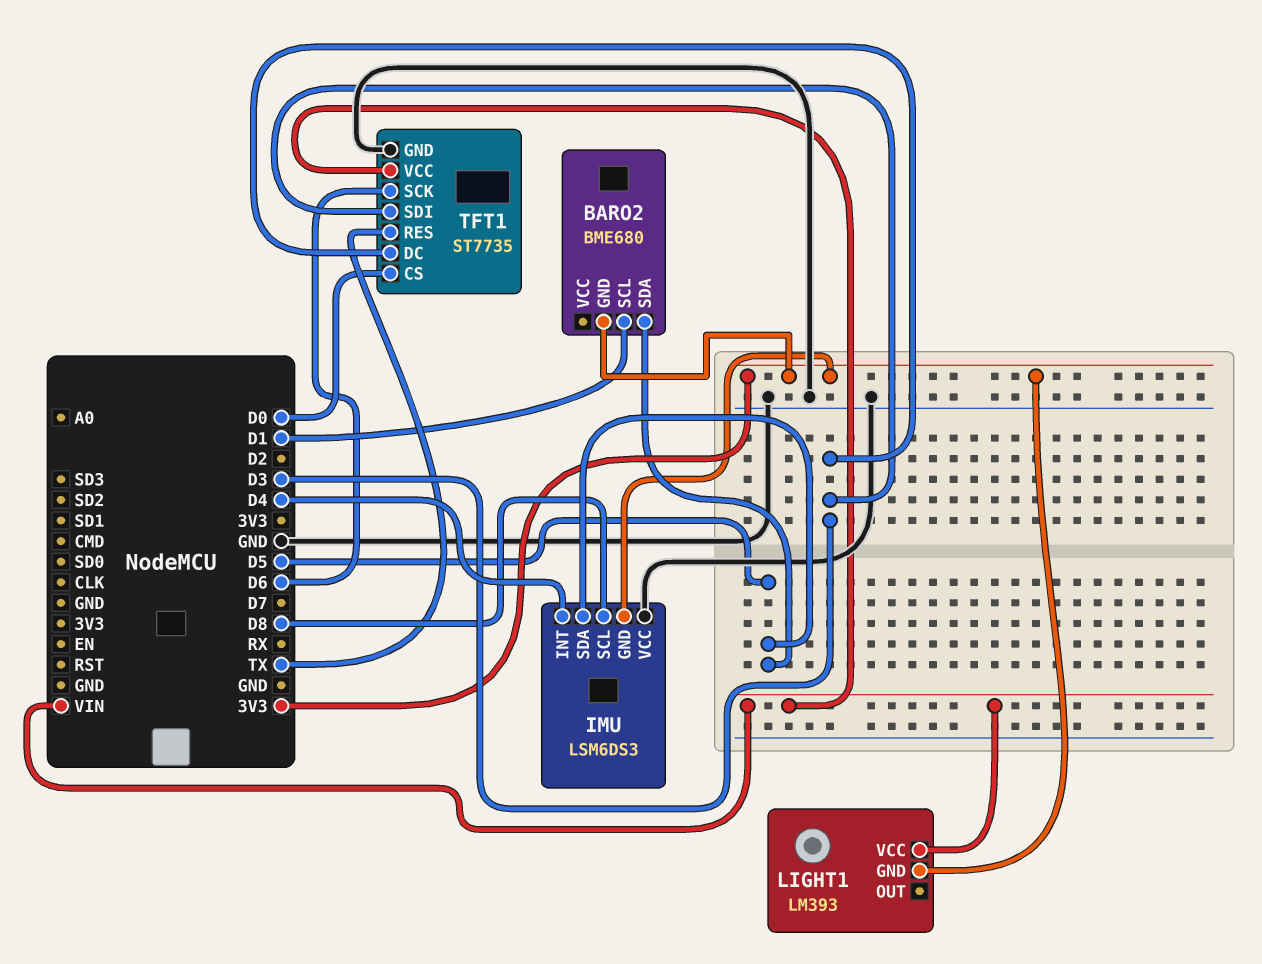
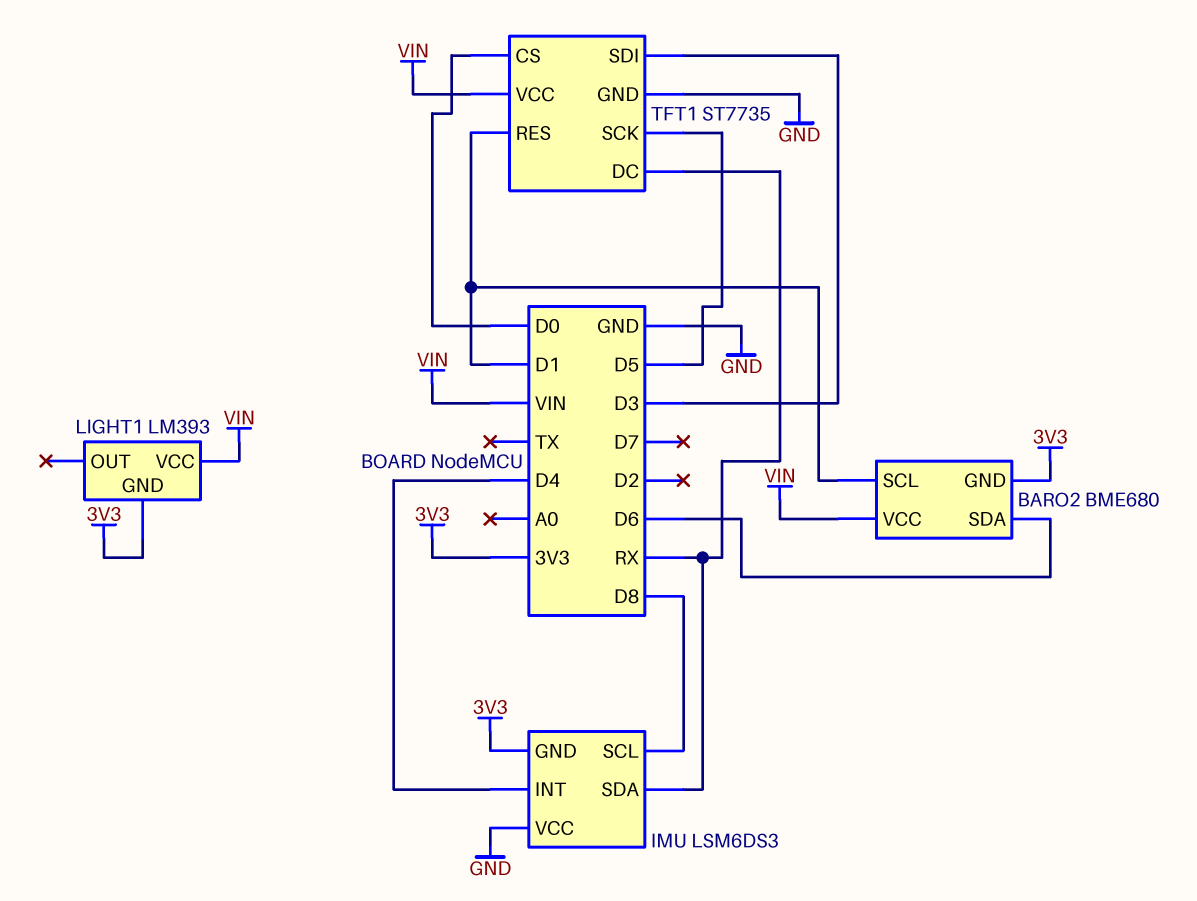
BARO2 pin SDA: D5 -> D6
BARO2 pin VCC: none -> VIN
IMU pin SDA: D5 -> RX
TFT1 pin DC: D3 -> RX
TFT1 pin RES: TX -> D1
TFT1 pin SCK: D6 -> D5

